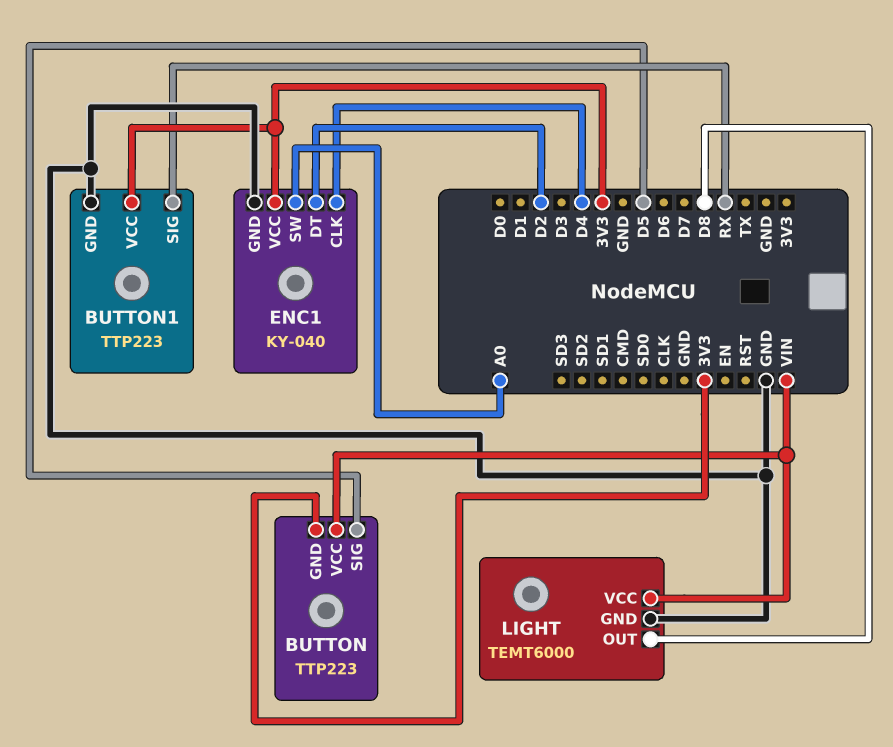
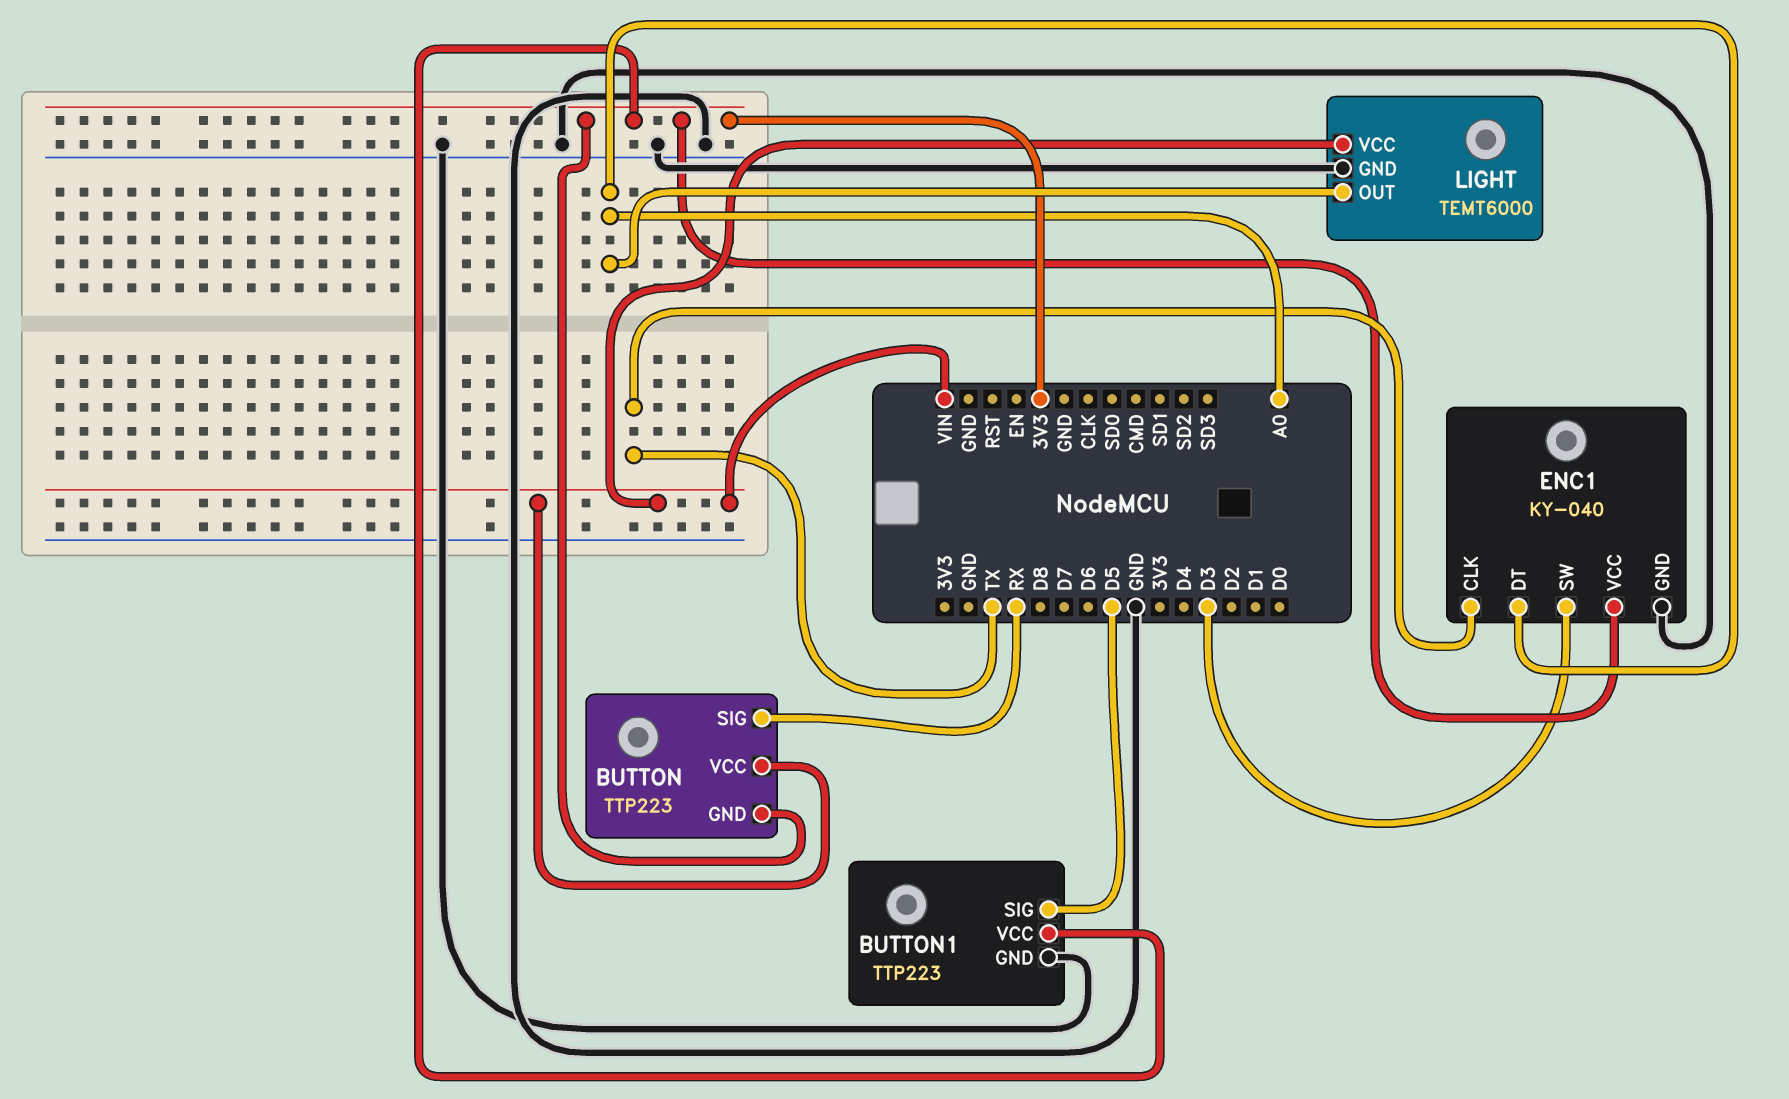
BUTTON pin SIG: D5 -> RX
BUTTON1 pin SIG: RX -> D5
ENC1 pin CLK: D4 -> TX
ENC1 pin DT: D2 -> A0
ENC1 pin SW: A0 -> D3
LIGHT pin OUT: D8 -> A0

